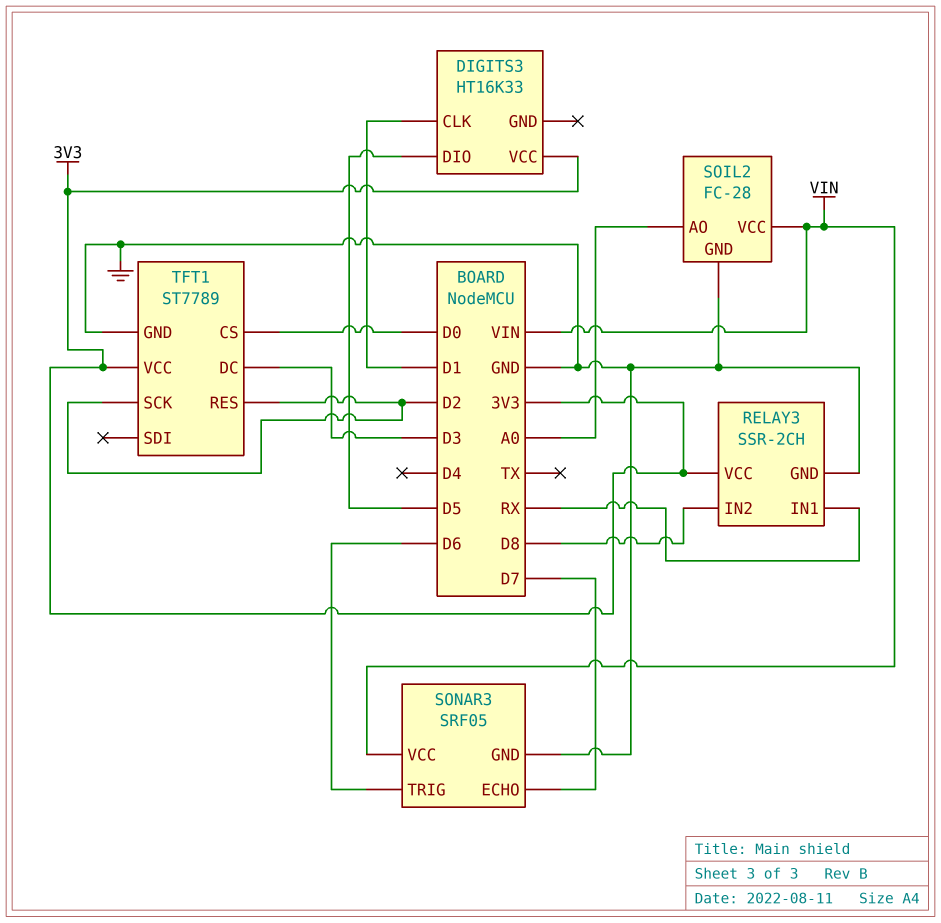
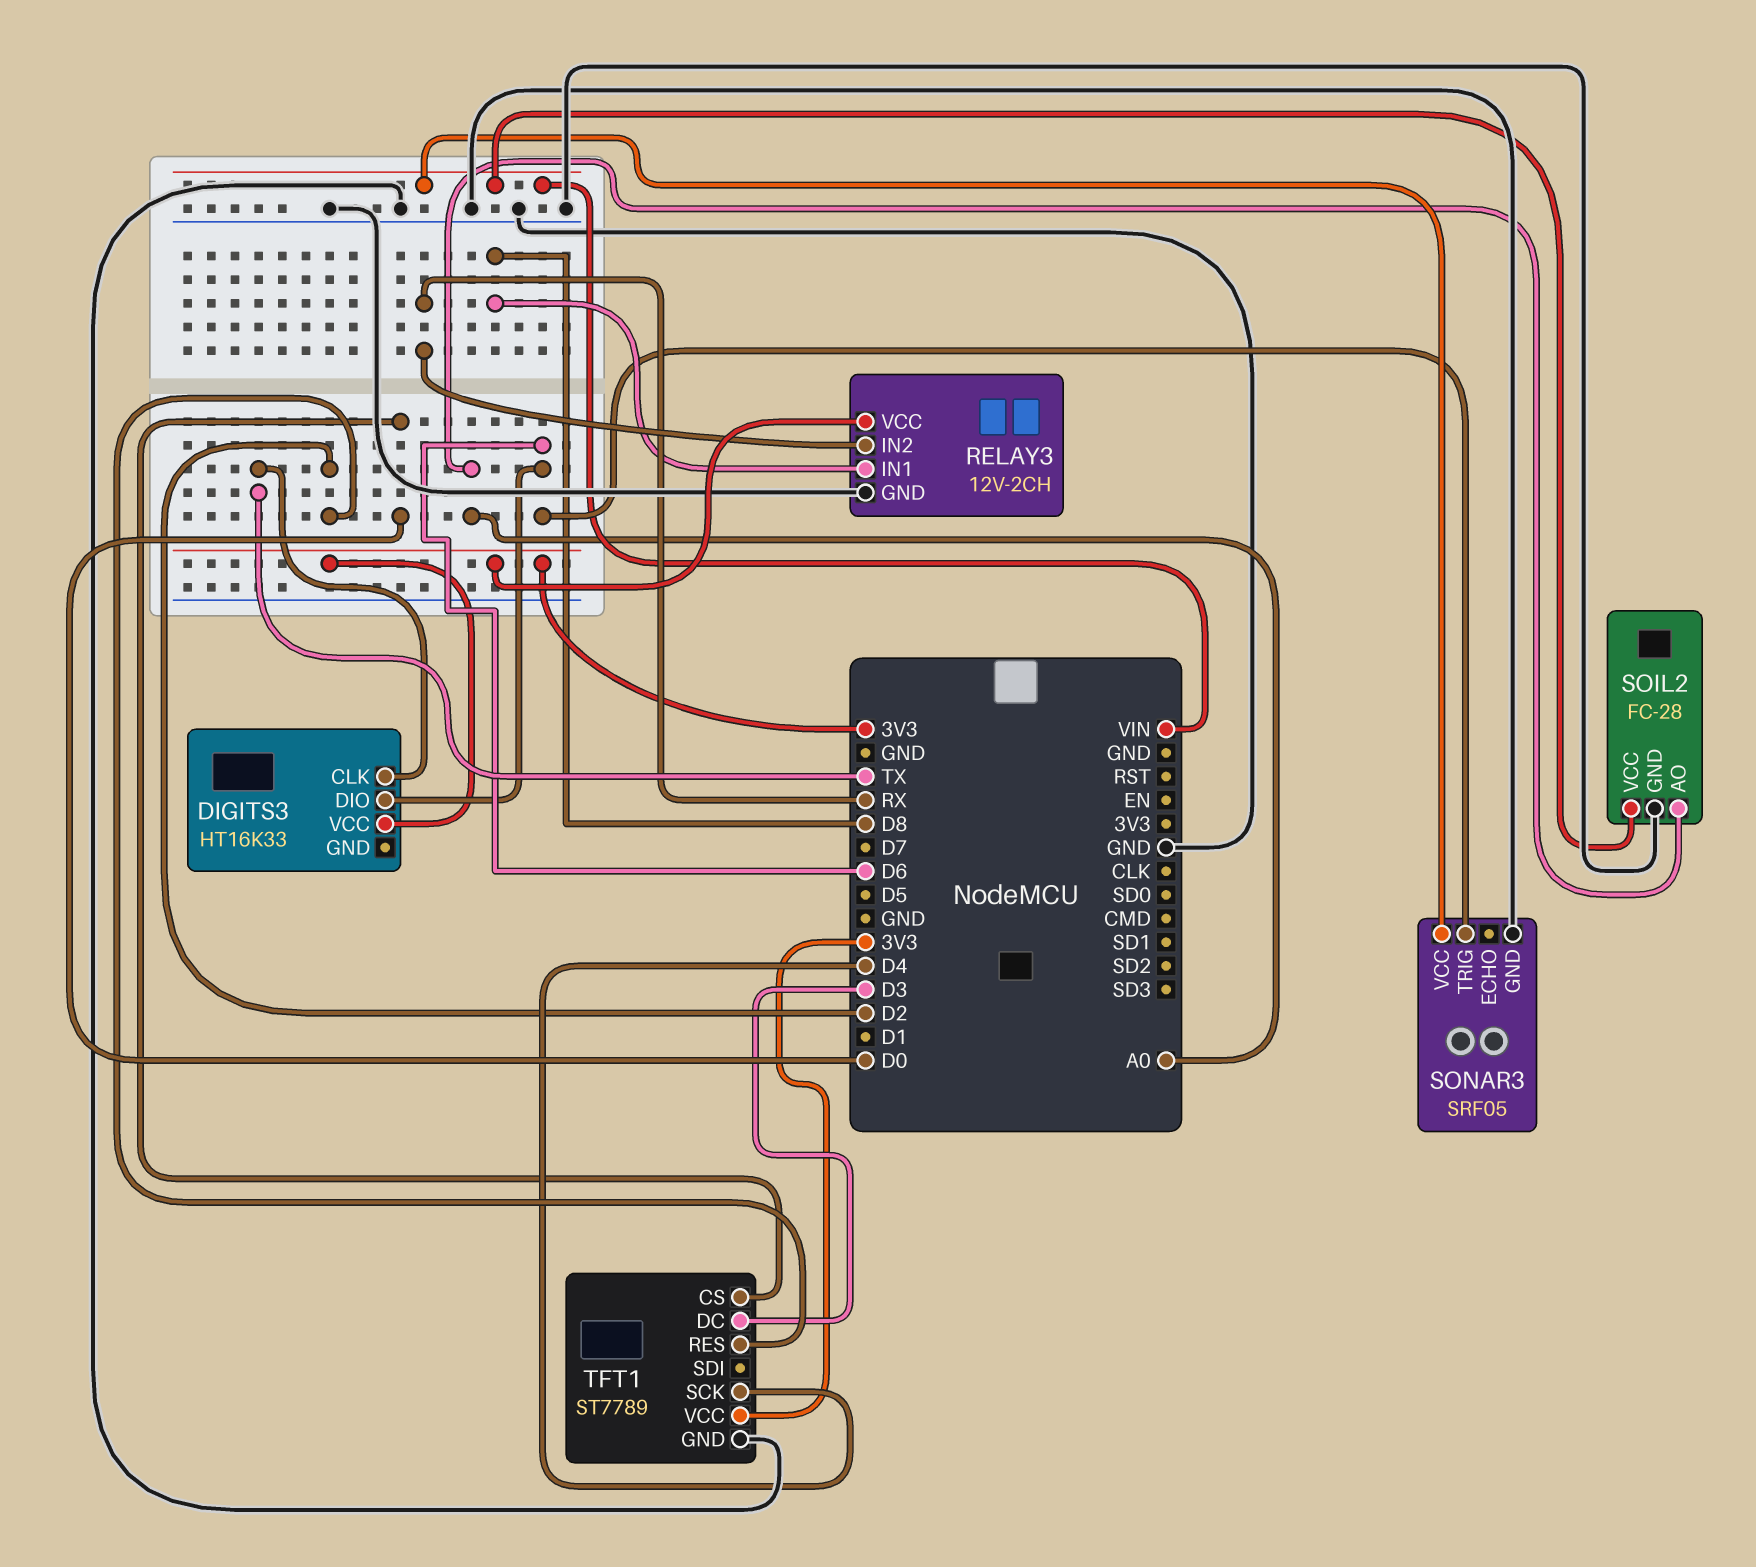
DIGITS3 pin CLK: D1 -> TX
DIGITS3 pin DIO: D5 -> D6
RELAY3: SSR-2CH -> 12V-2CH
RELAY3 pin IN1: RX -> D8
RELAY3 pin IN2: D8 -> RX
SONAR3 pin ECHO: D7 -> none
TFT1 pin SCK: D2 -> D4

